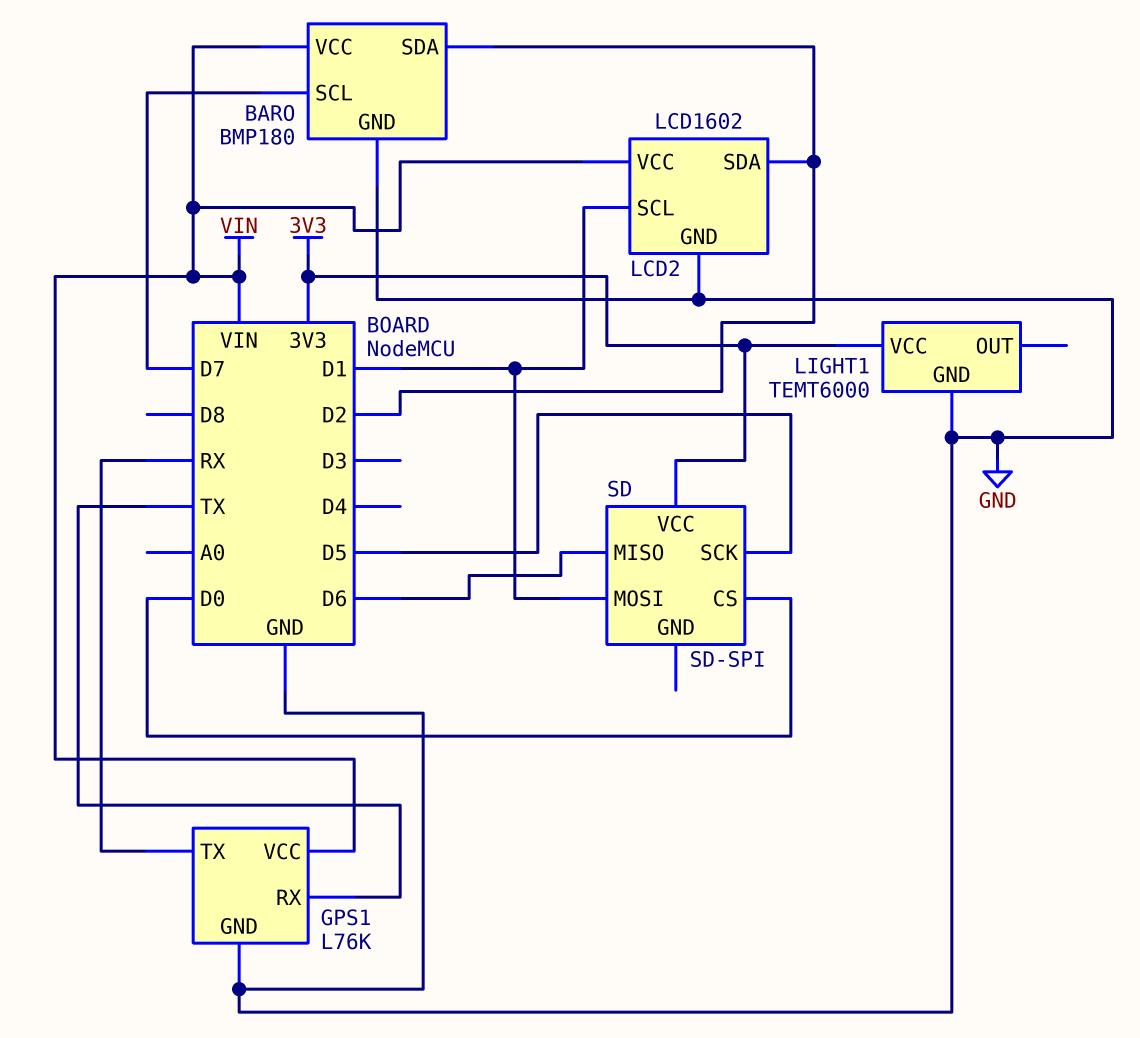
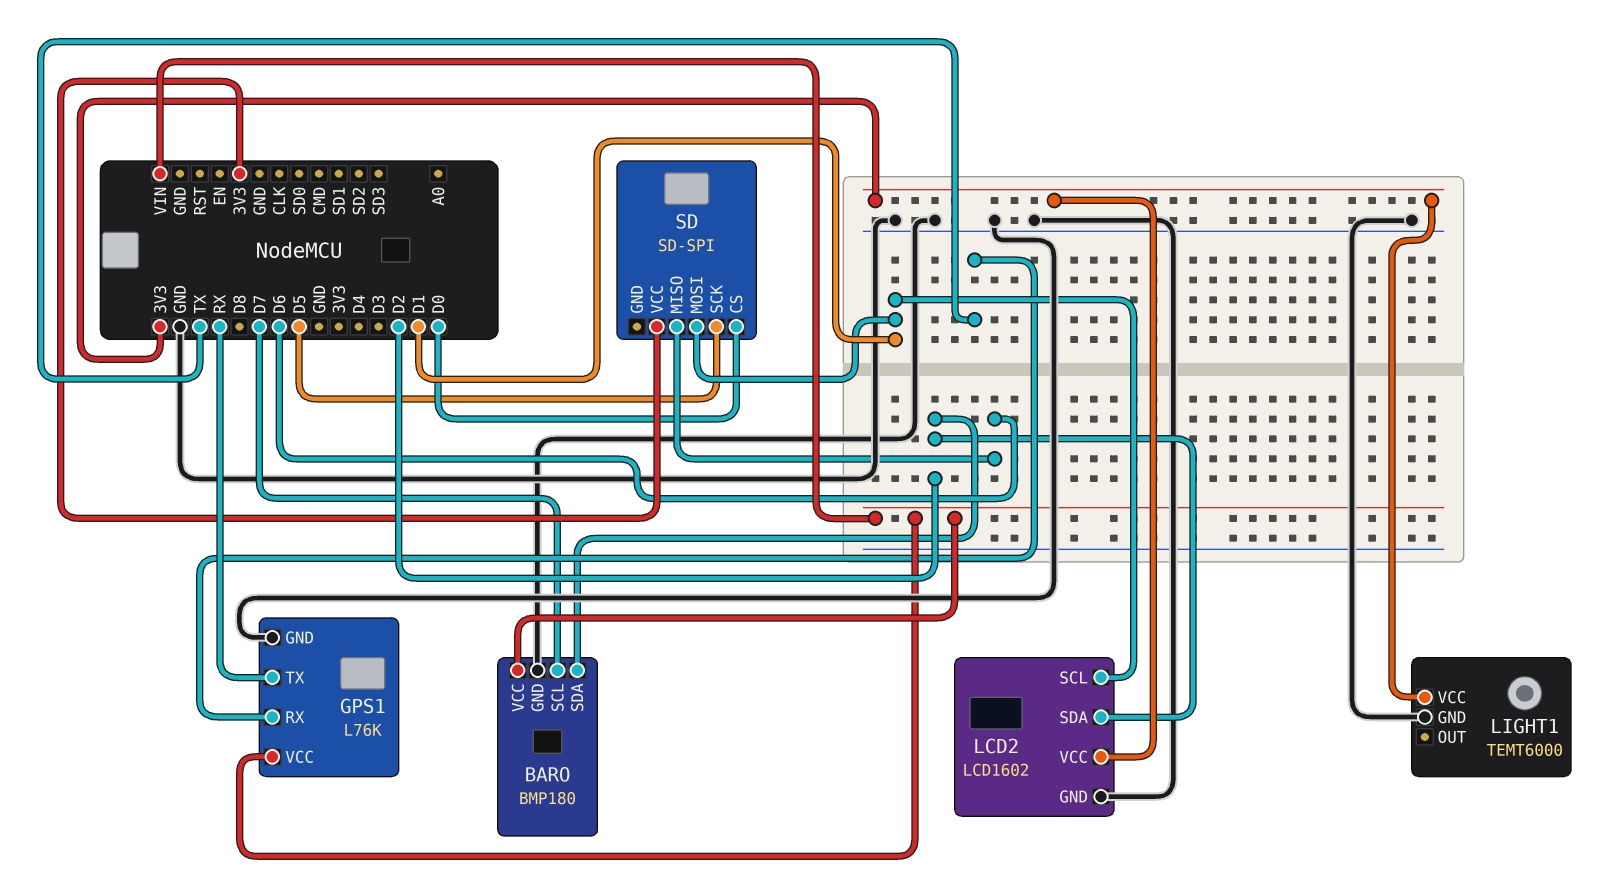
LCD2 pin VCC: VIN -> 3V3

